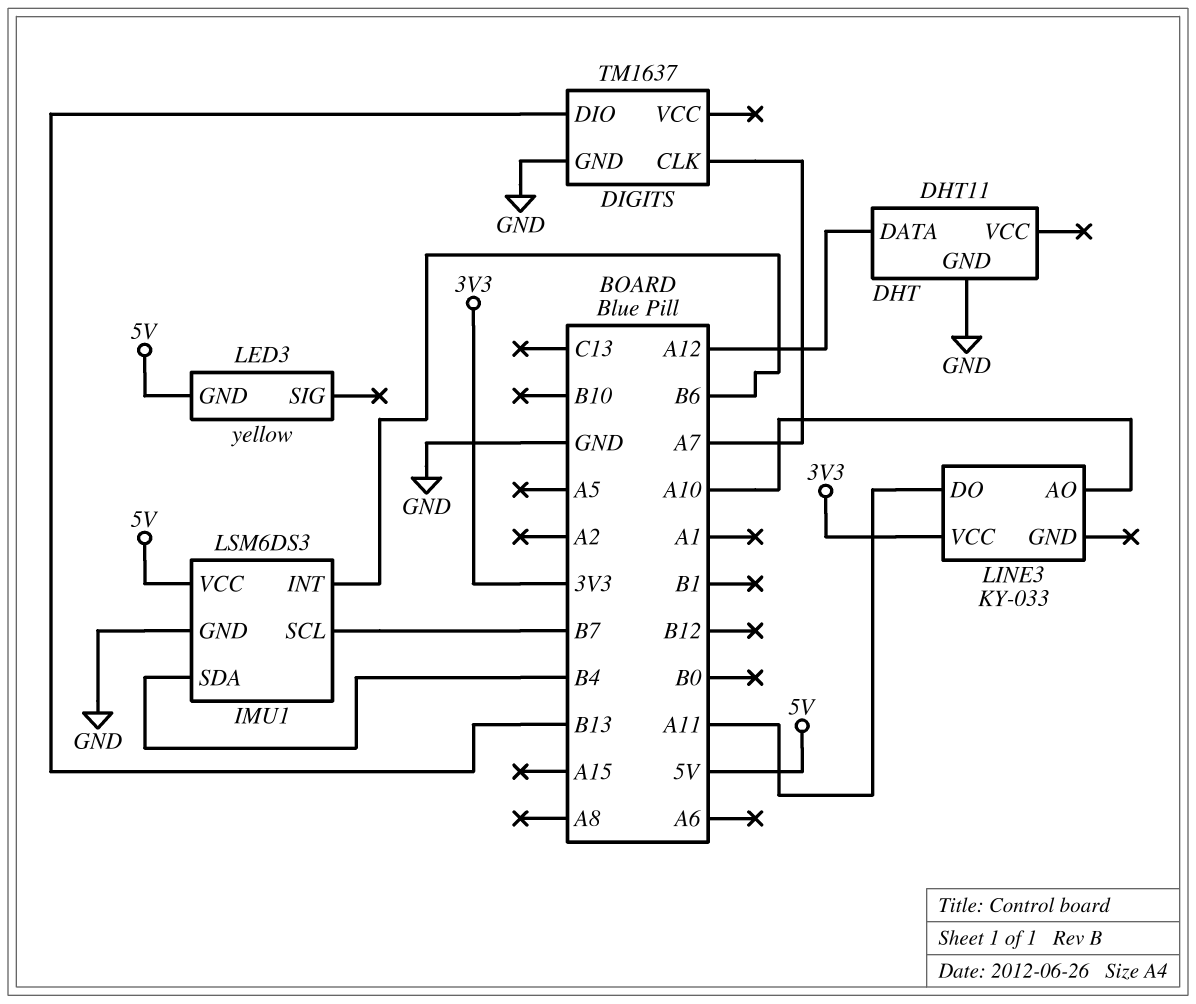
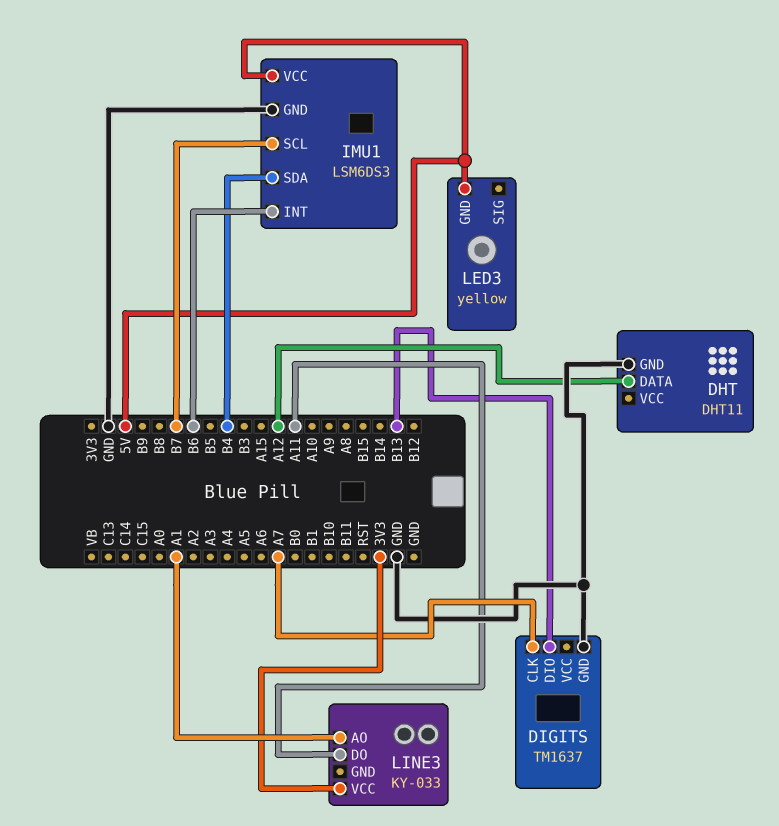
LINE3 pin AO: A10 -> A1

